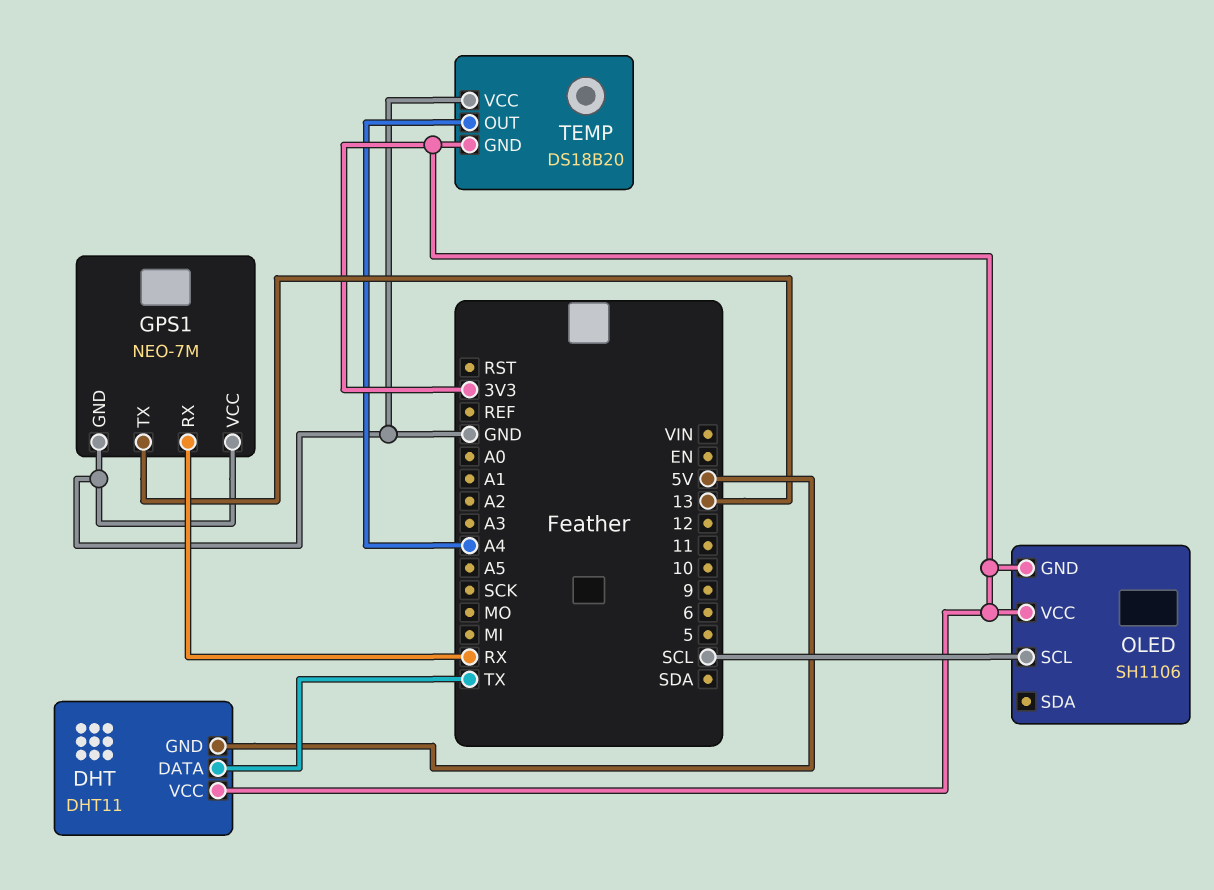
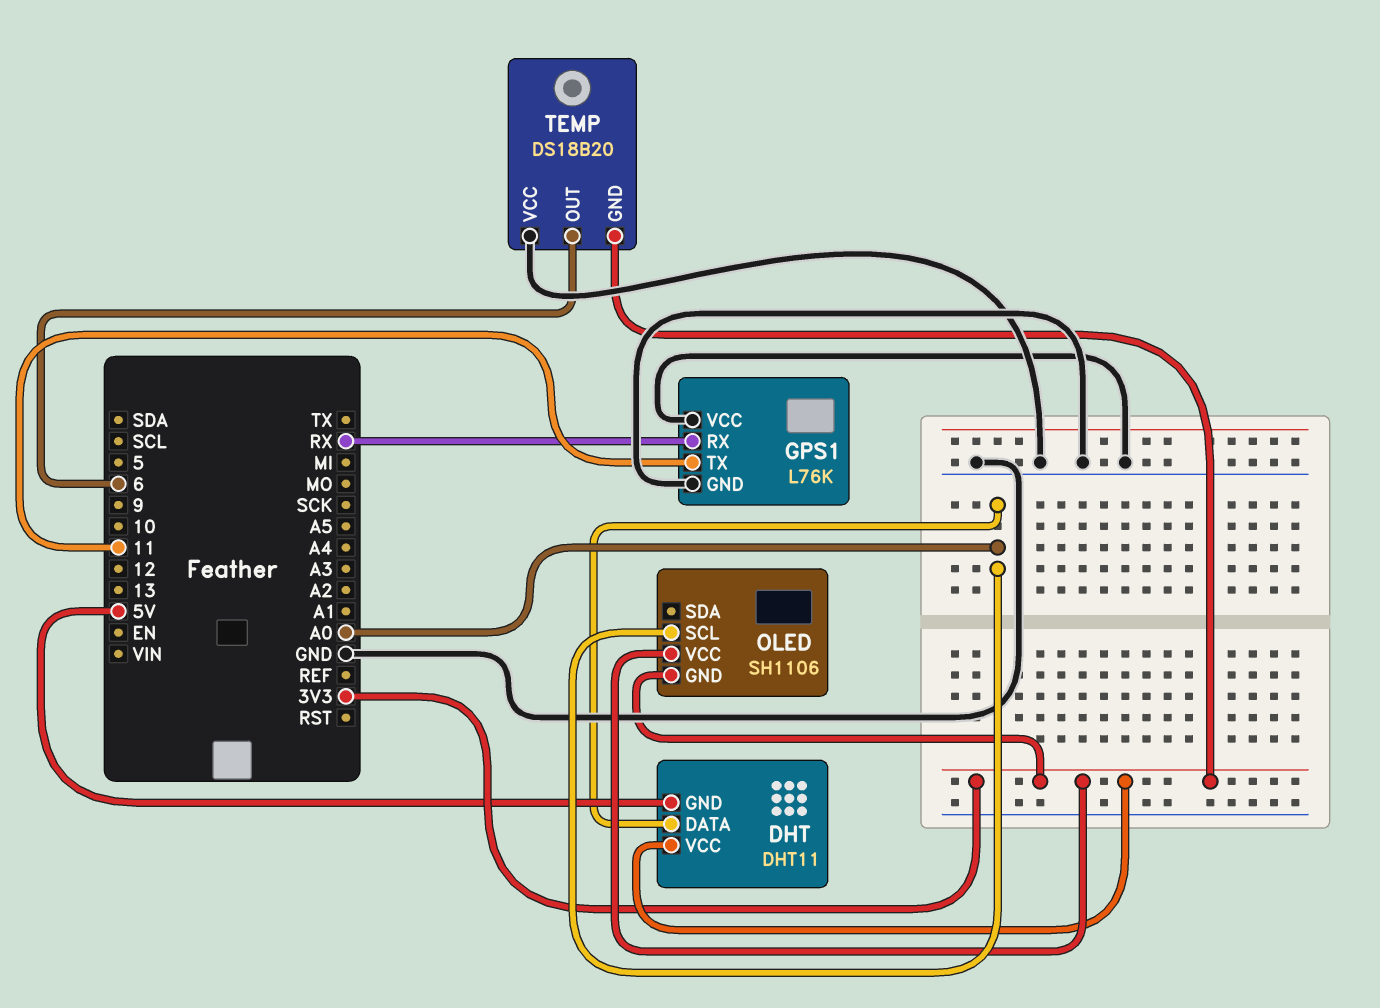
DHT pin DATA: TX -> A0
GPS1: NEO-7M -> L76K
GPS1 pin TX: 13 -> 11
OLED pin SCL: SCL -> A0
TEMP pin OUT: A4 -> 6

